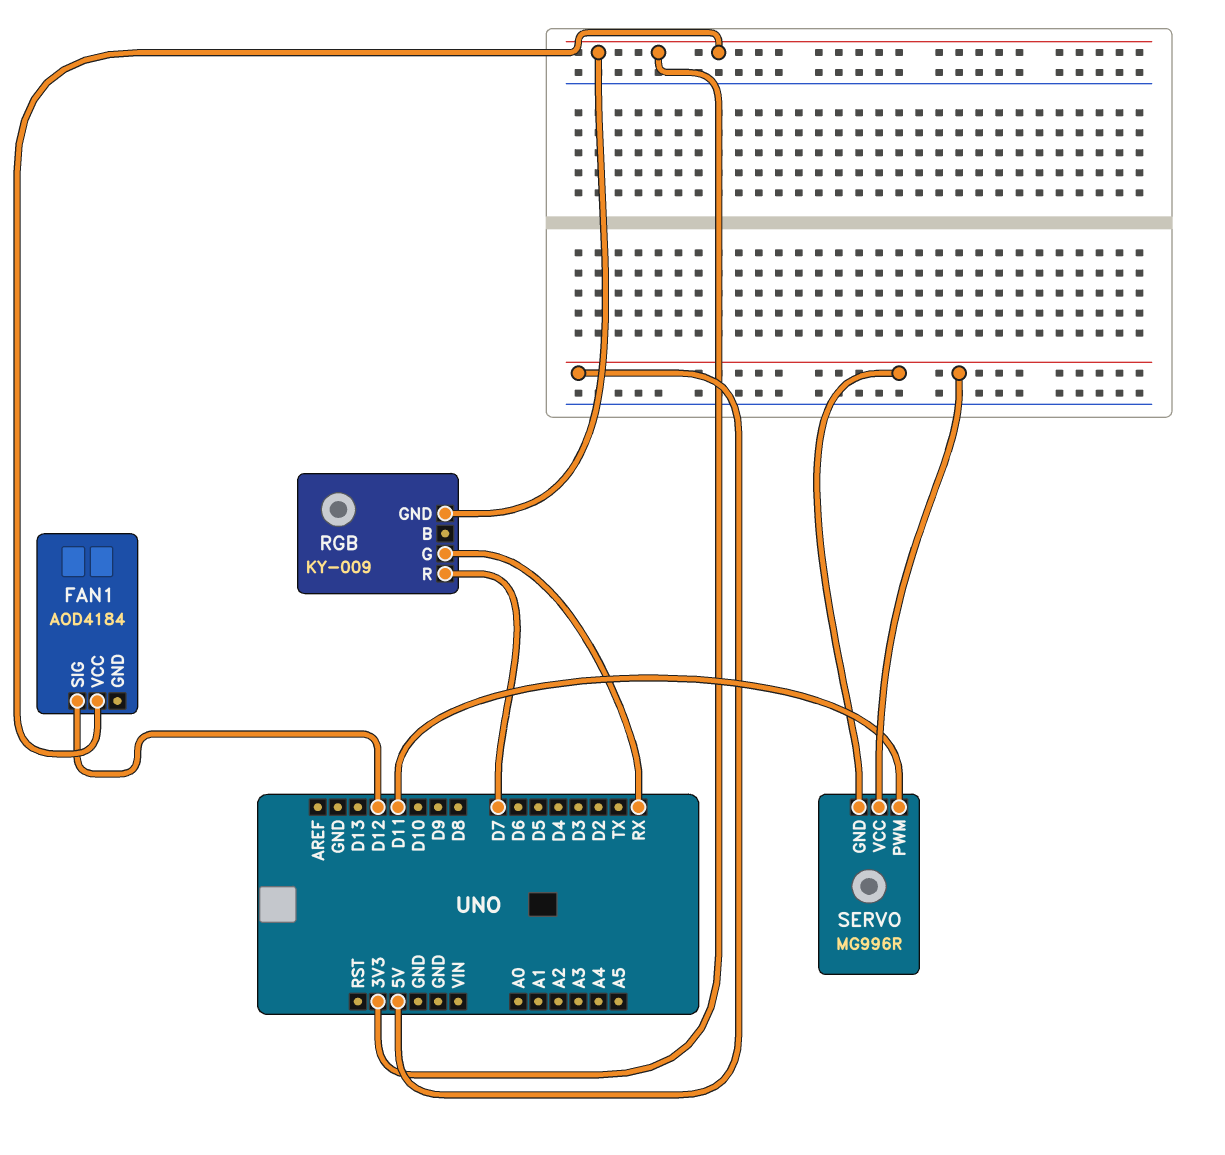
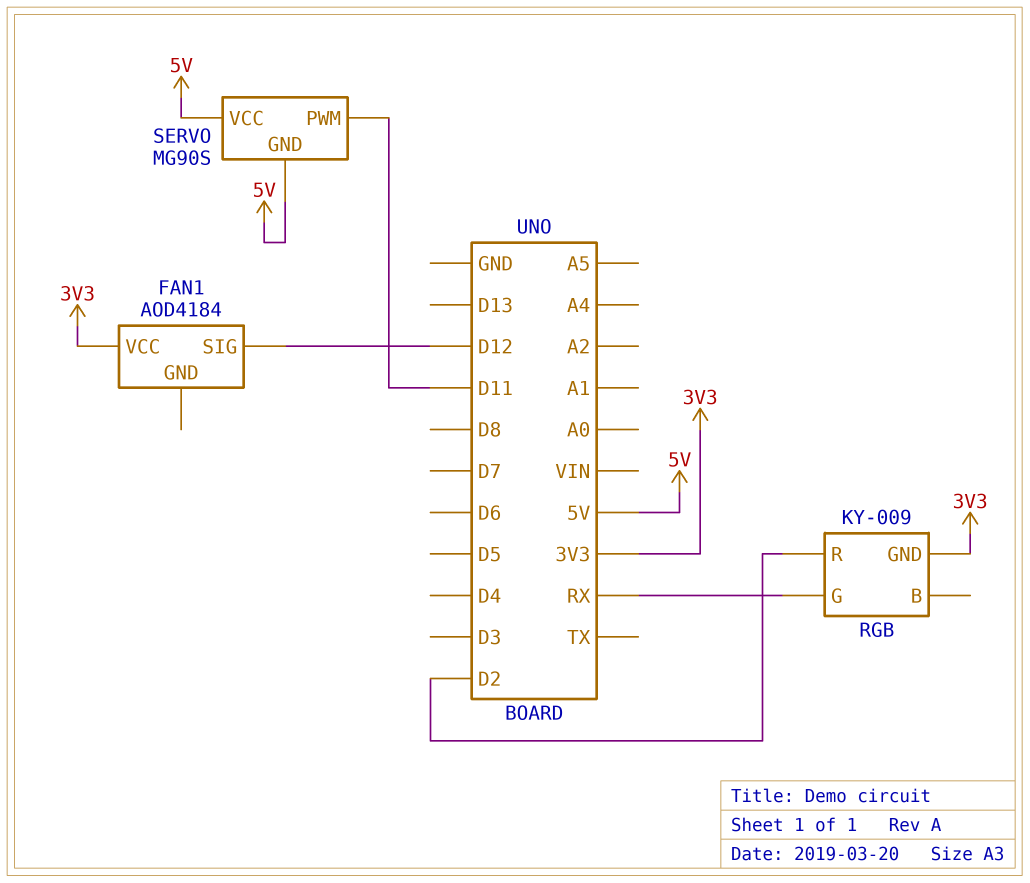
RGB pin R: D7 -> D2
SERVO: MG996R -> MG90S

